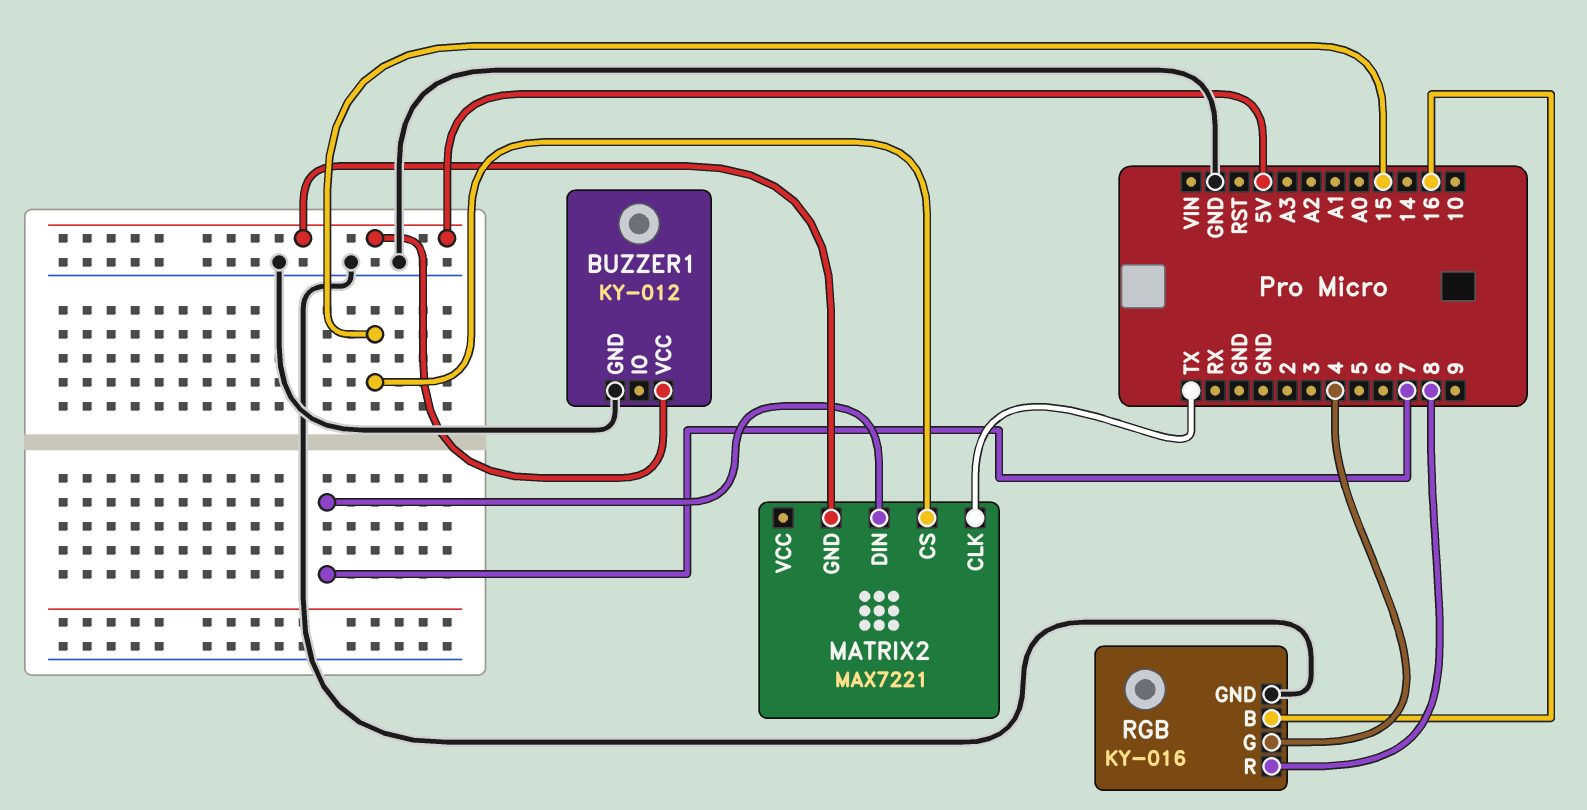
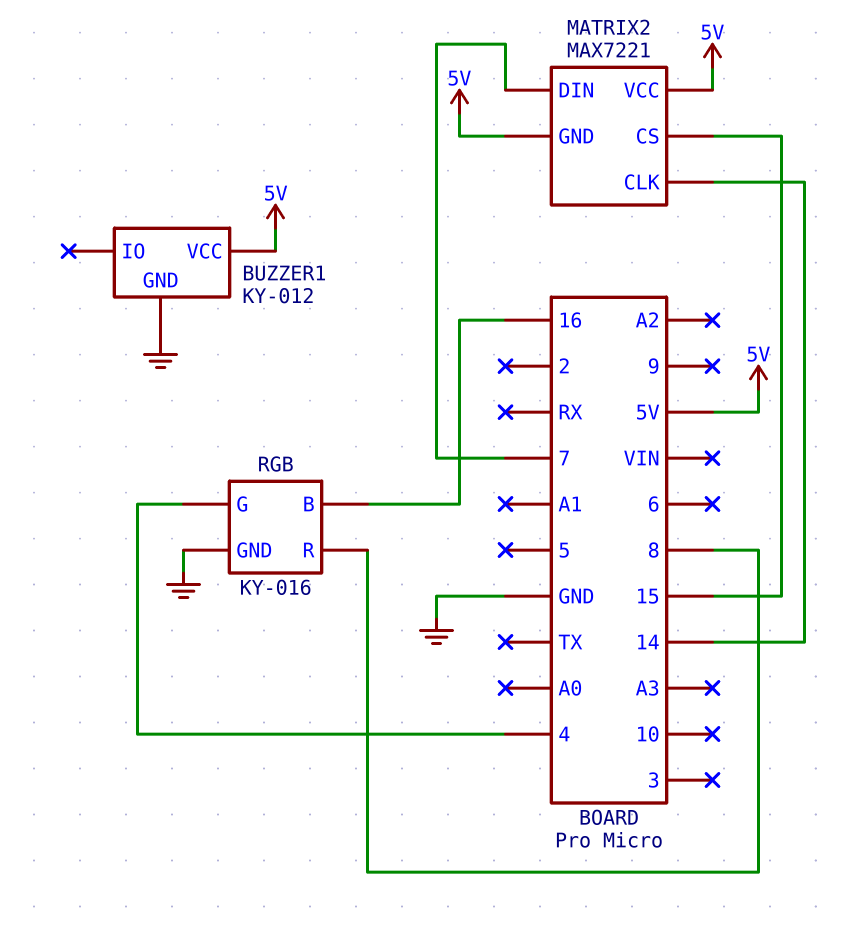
MATRIX2 pin CLK: TX -> 14
MATRIX2 pin VCC: none -> 5V

